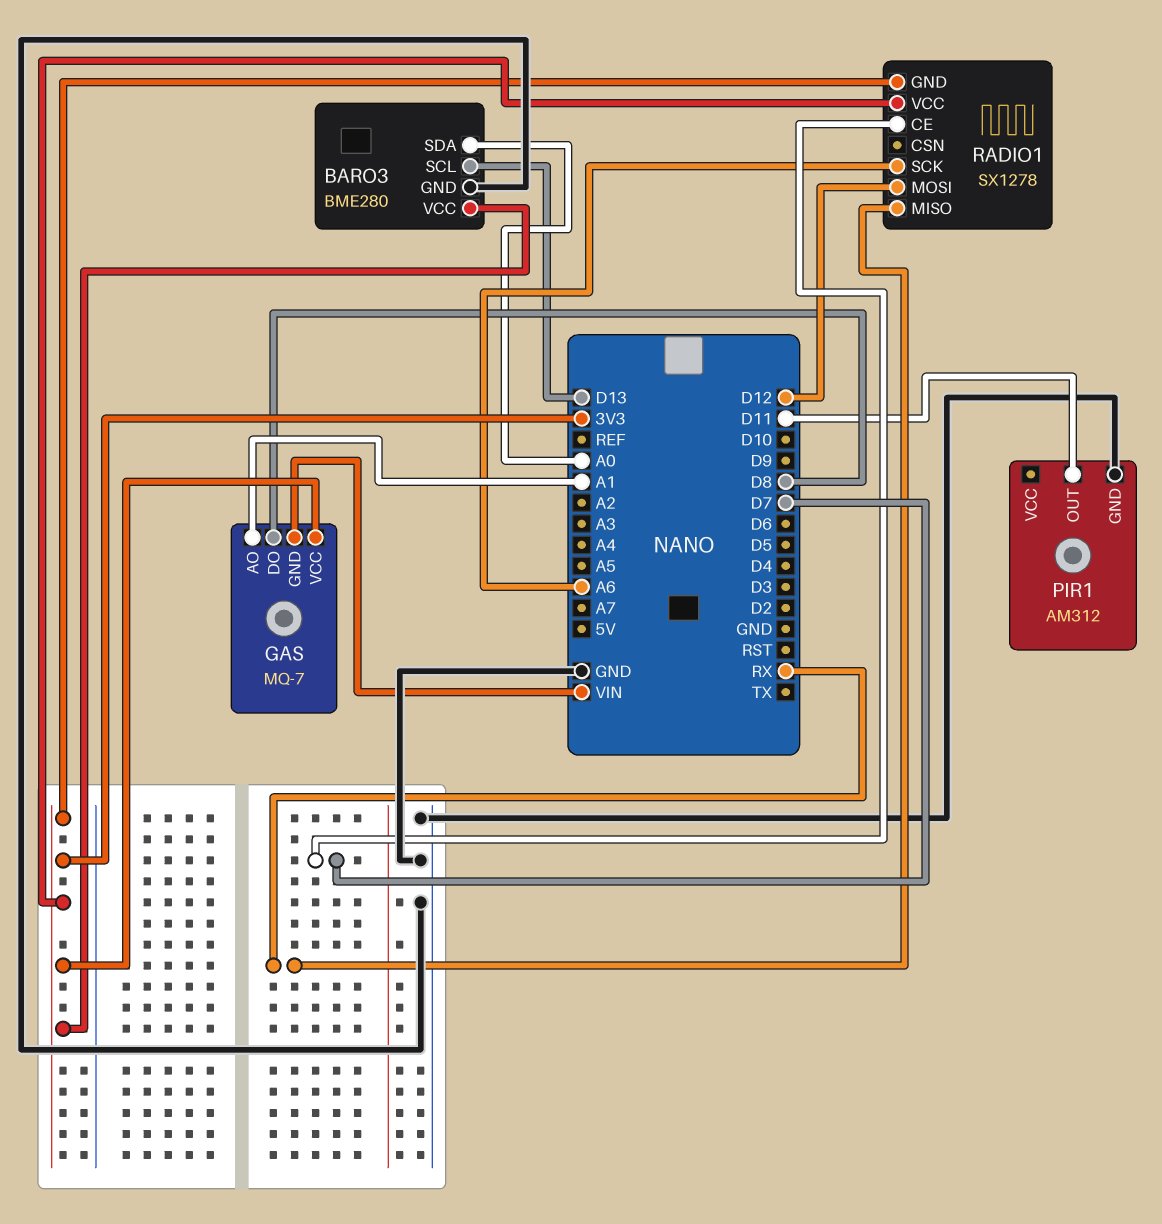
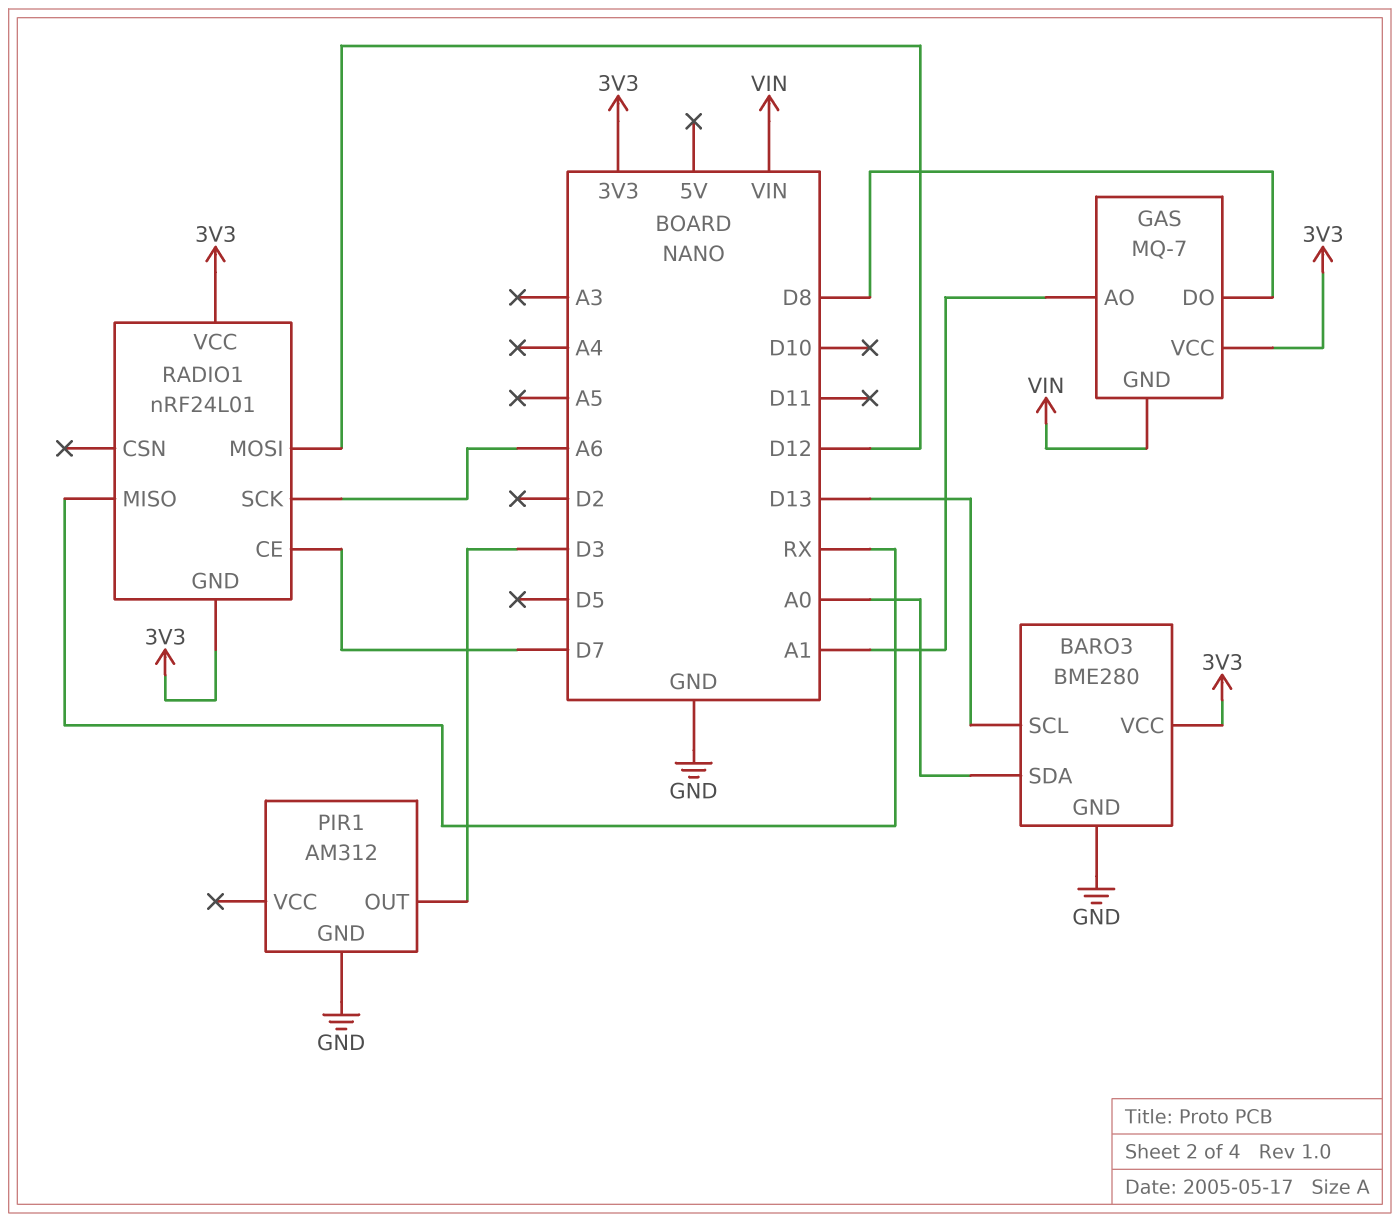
PIR1 pin OUT: D11 -> D3
RADIO1: SX1278 -> nRF24L01

